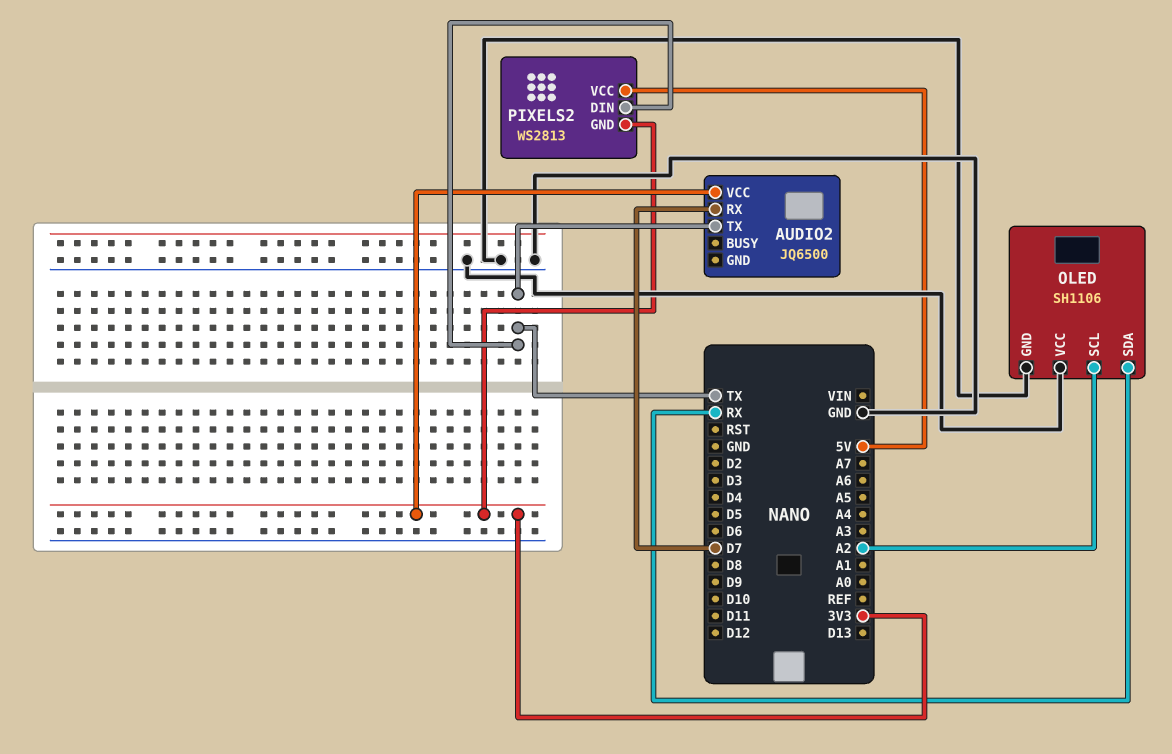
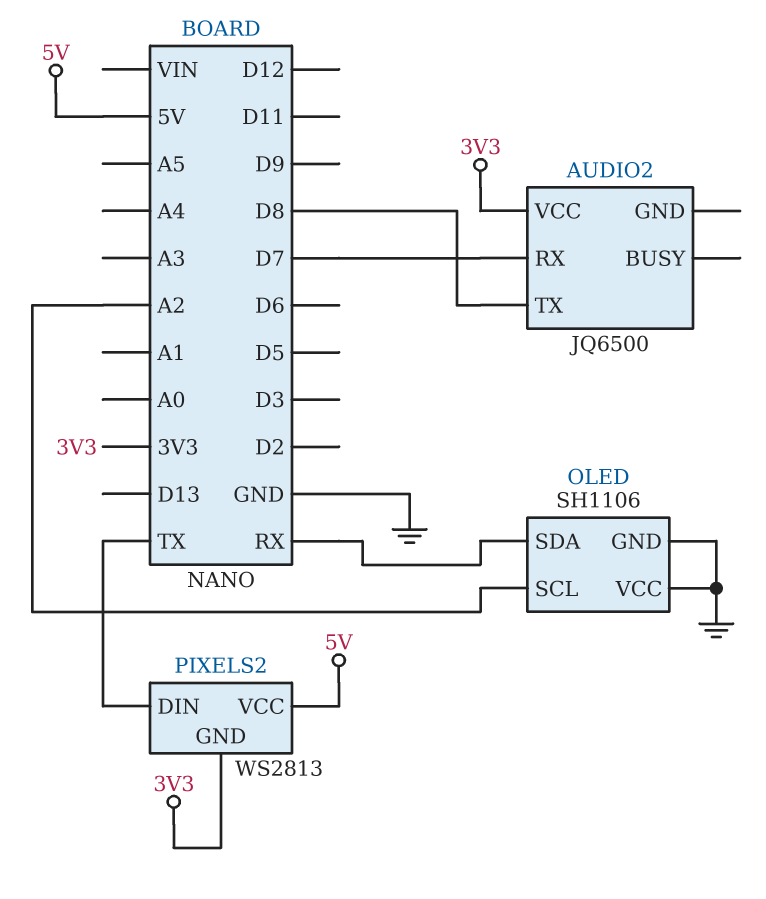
AUDIO2 pin TX: TX -> D8

